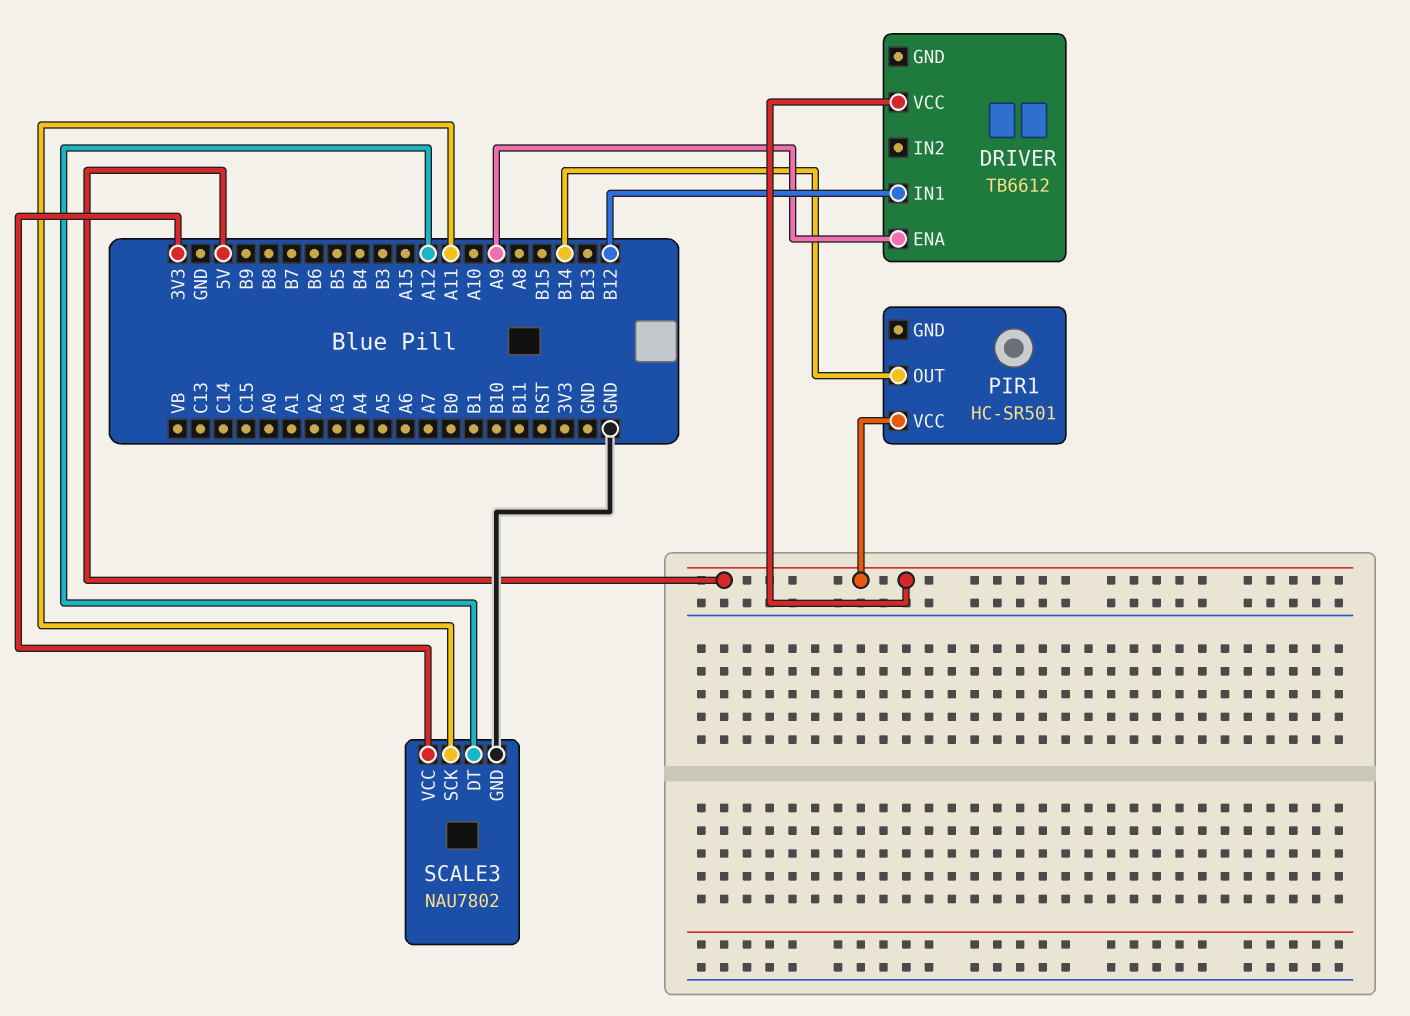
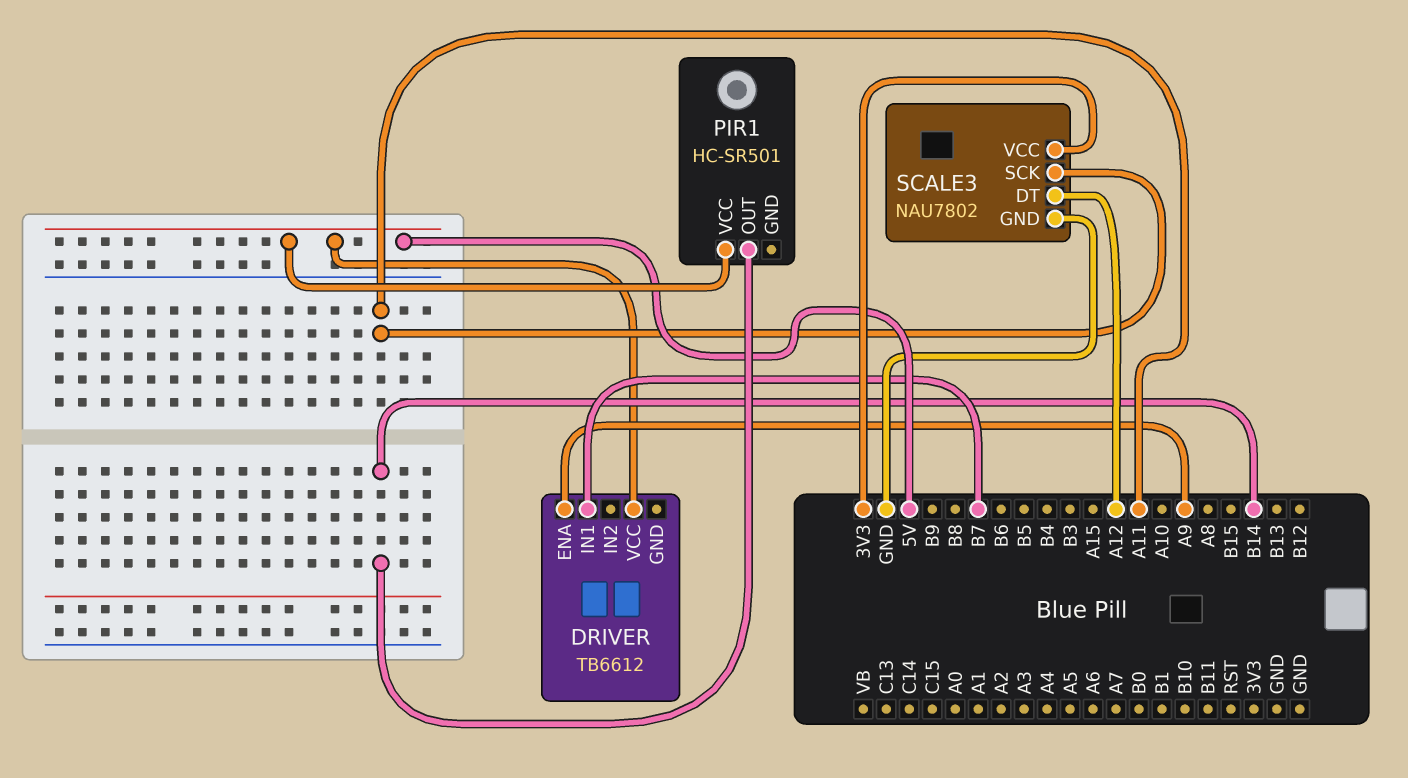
DRIVER pin IN1: B12 -> B7

